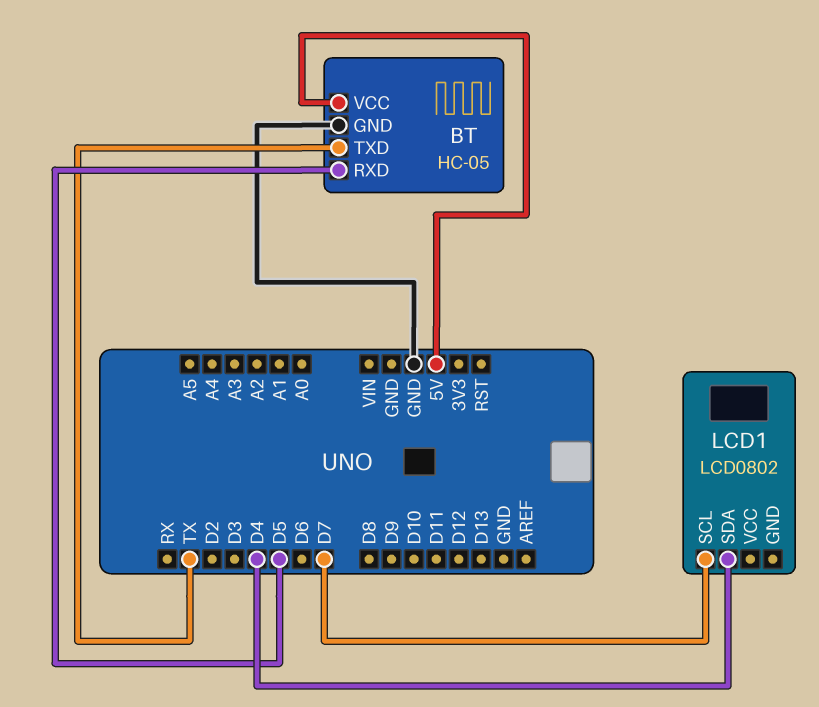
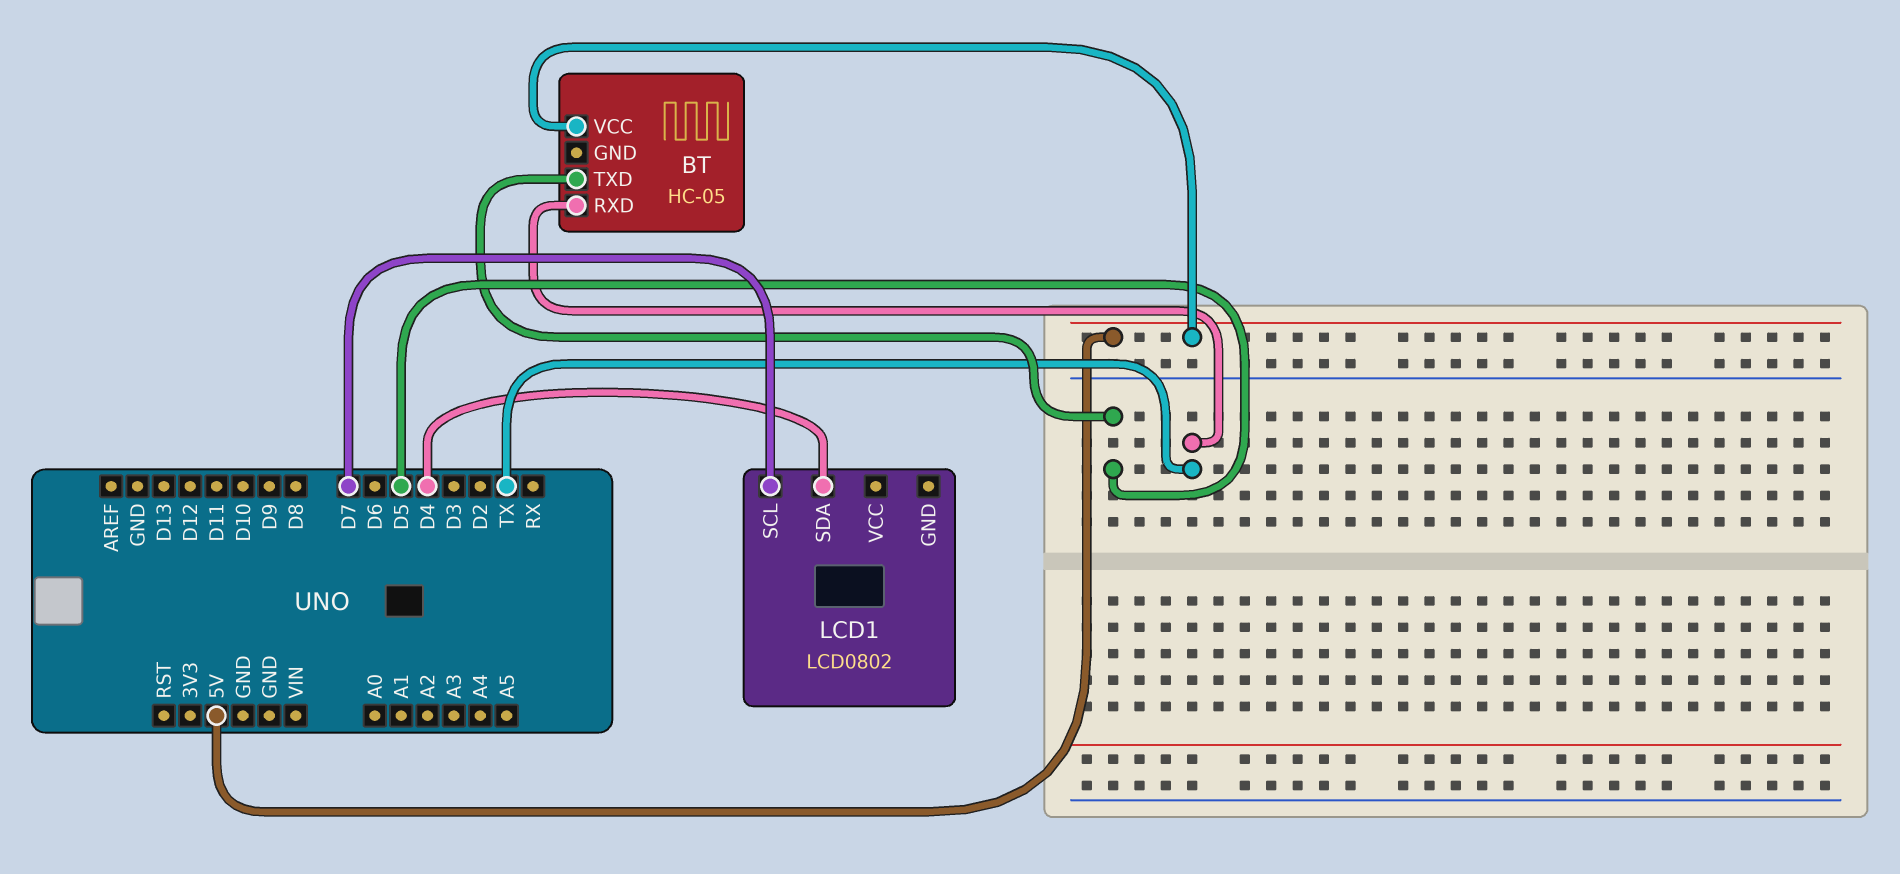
BT pin GND: GND -> none
BT pin RXD: D5 -> TX
BT pin TXD: TX -> D5

